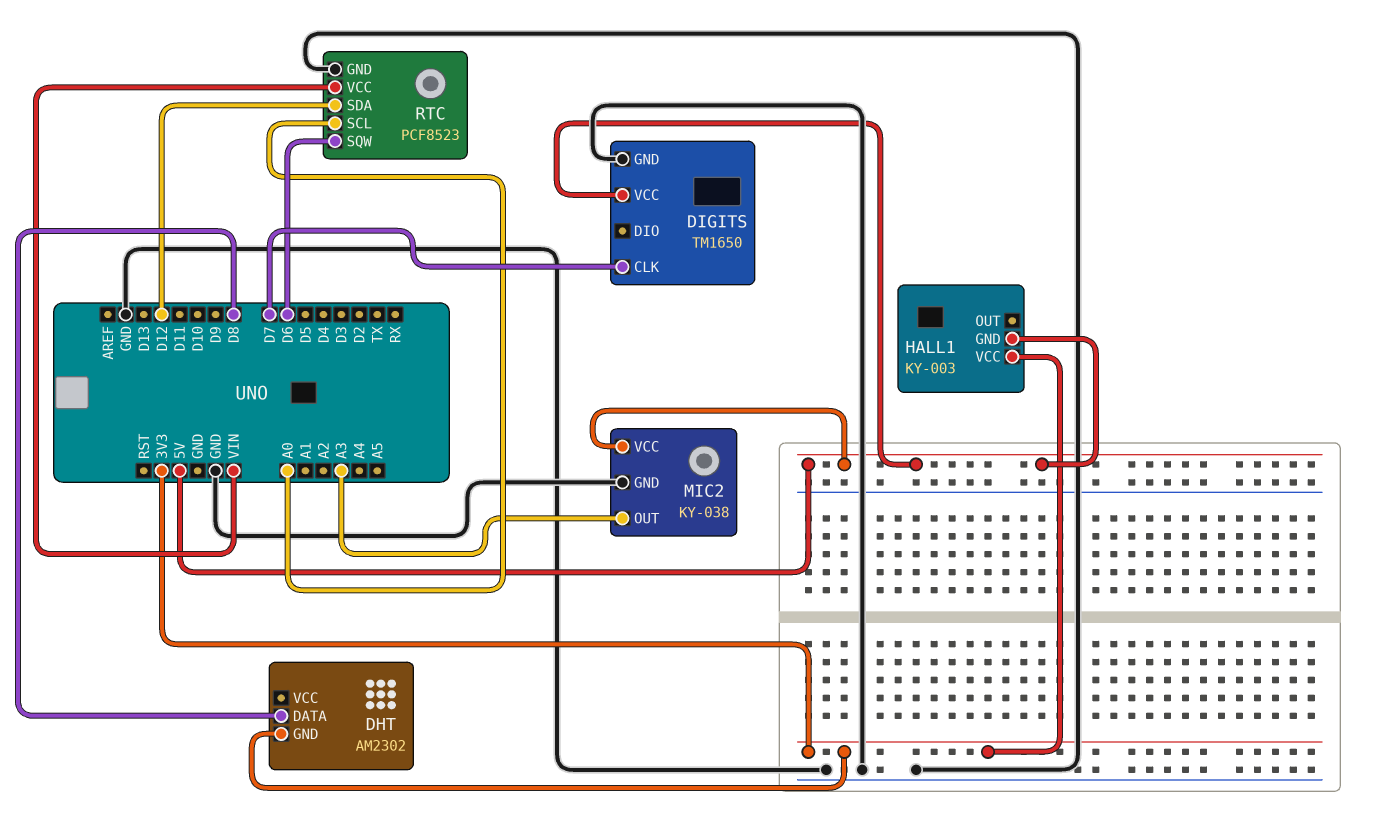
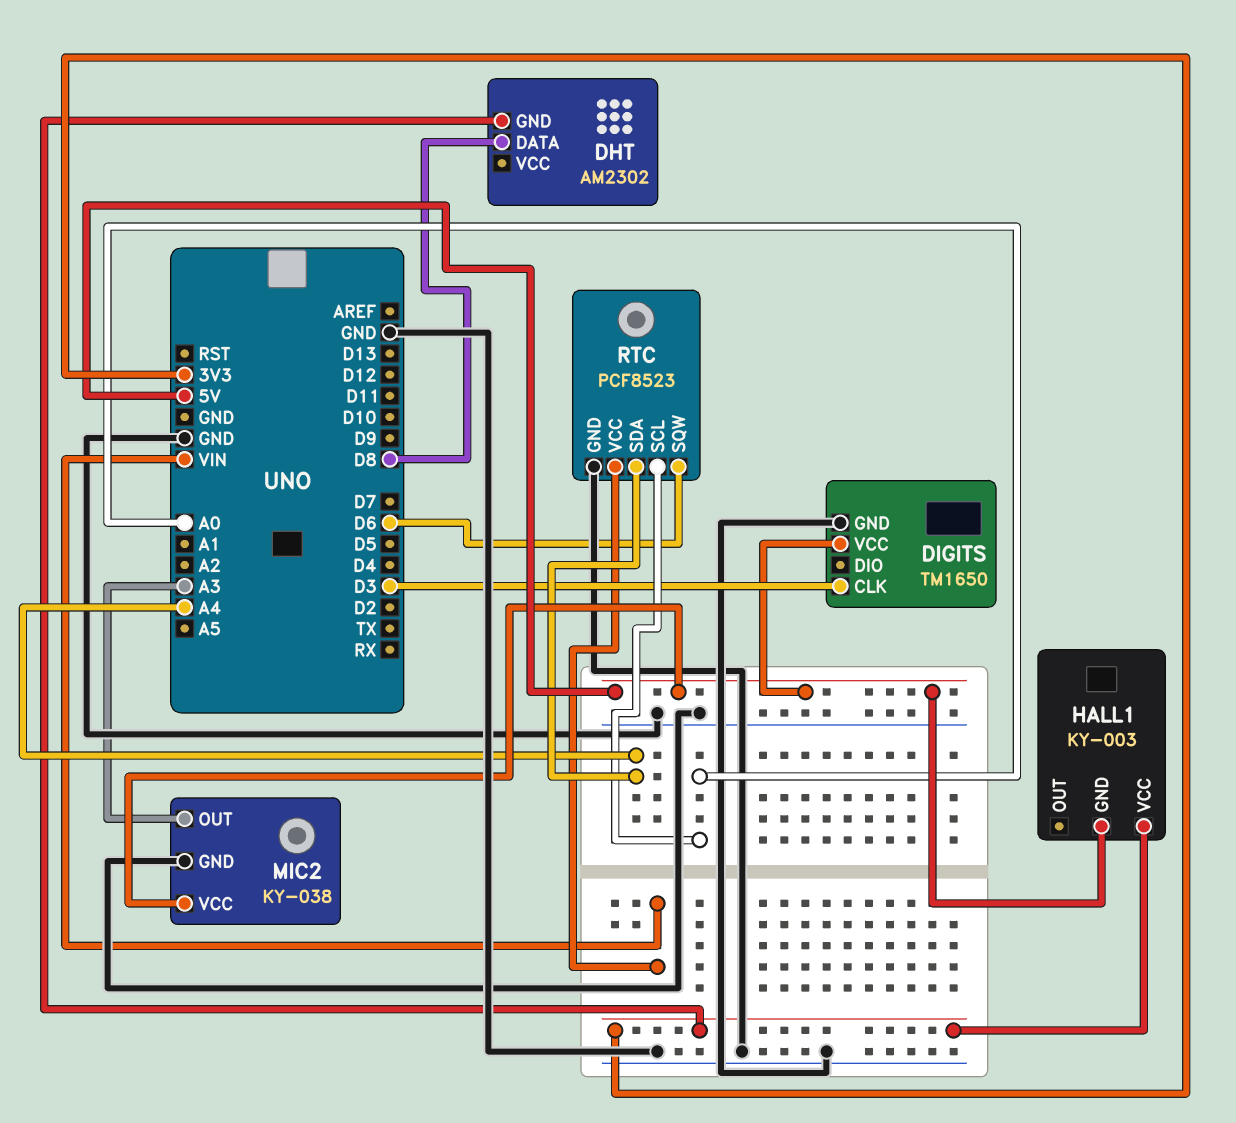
DIGITS pin CLK: D7 -> D3
RTC pin SDA: D12 -> A4

